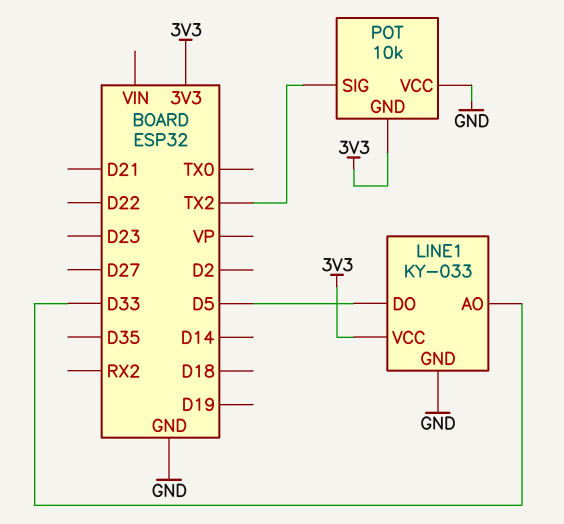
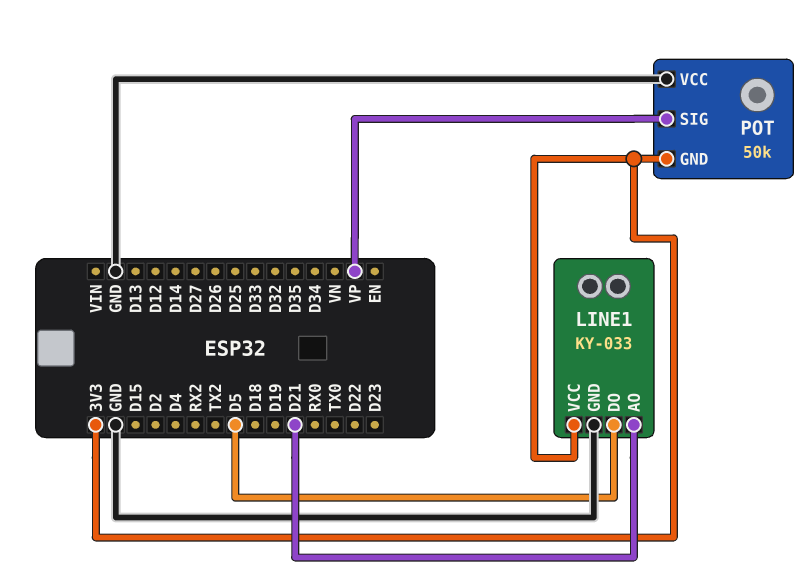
LINE1 pin AO: D33 -> D21
POT: 10k -> 50k
POT pin SIG: TX2 -> VP

